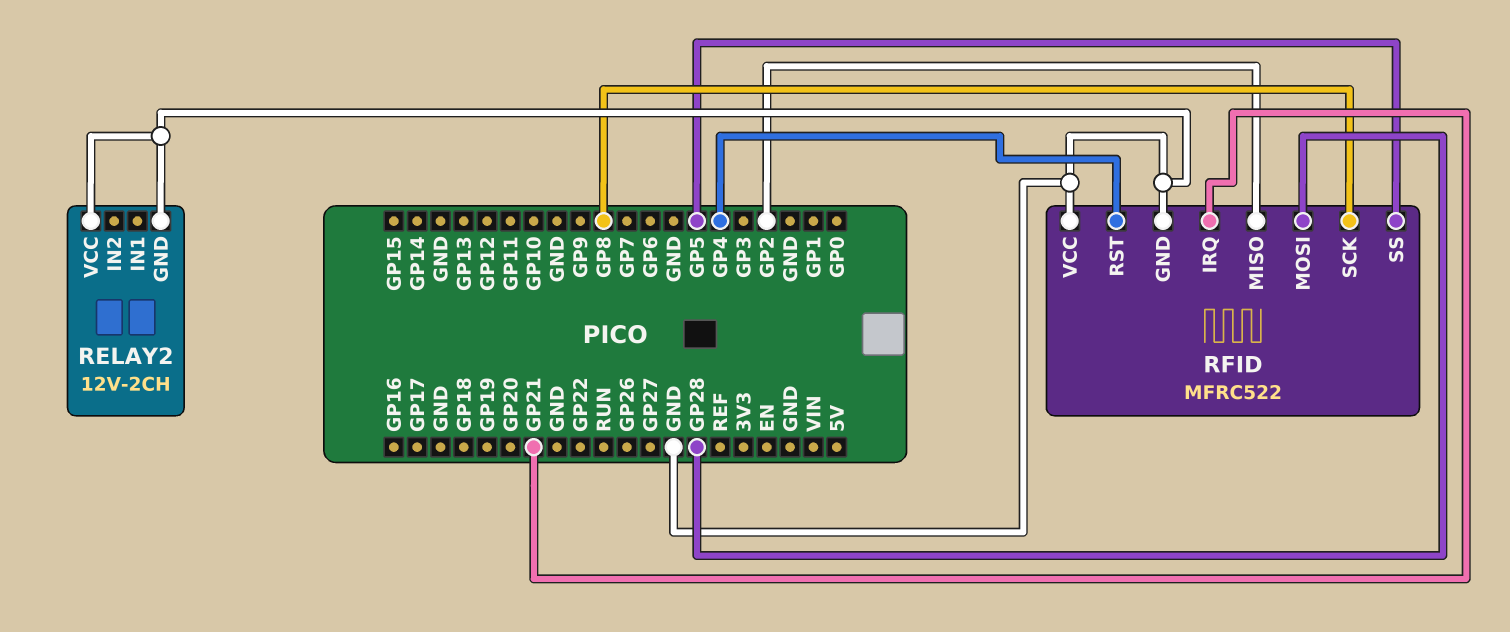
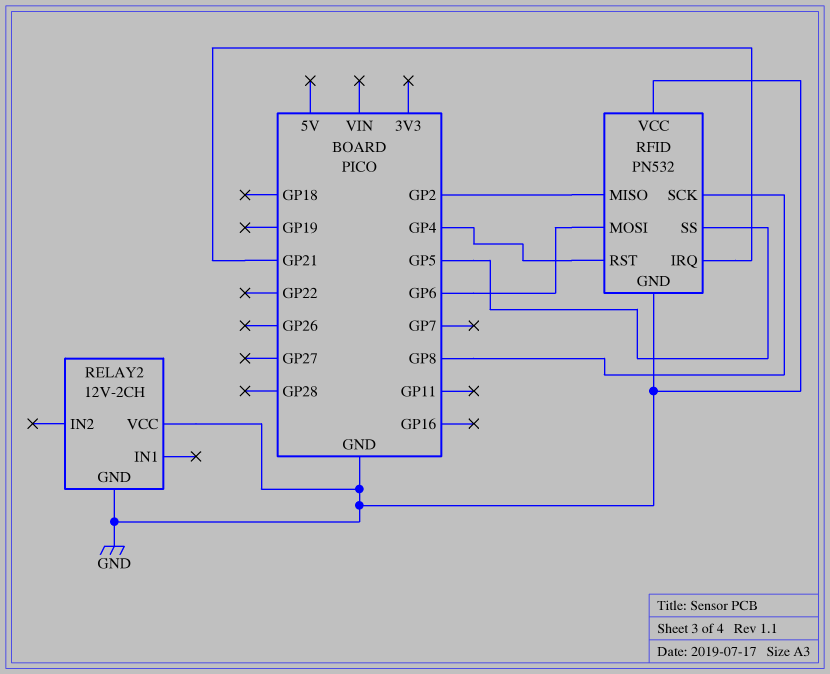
RFID: MFRC522 -> PN532
RFID pin MOSI: GP28 -> GP6

